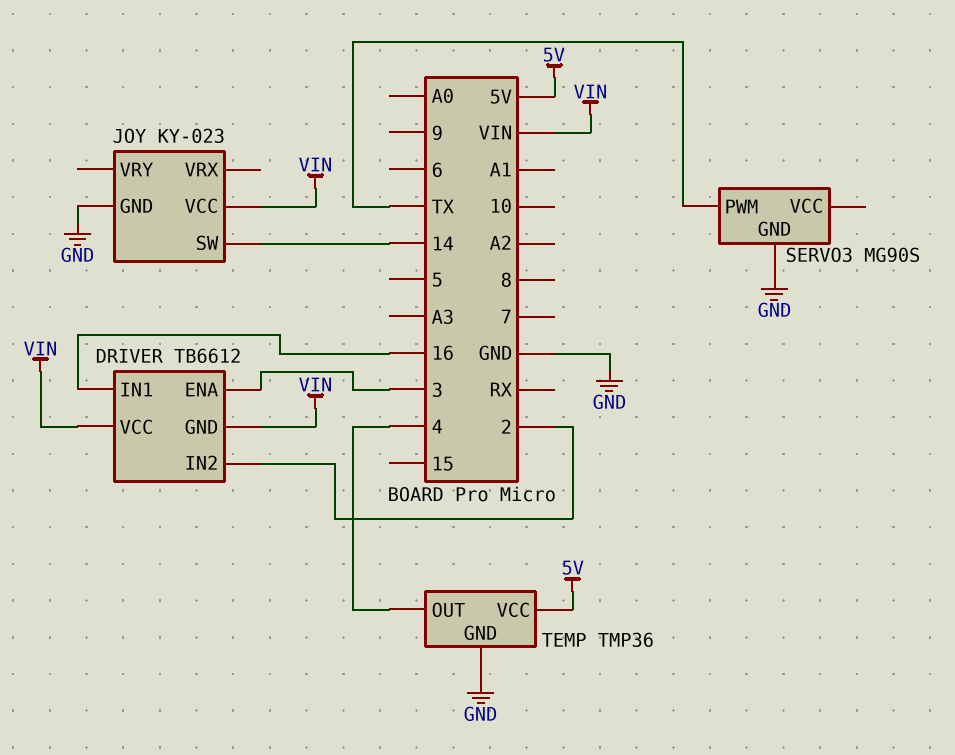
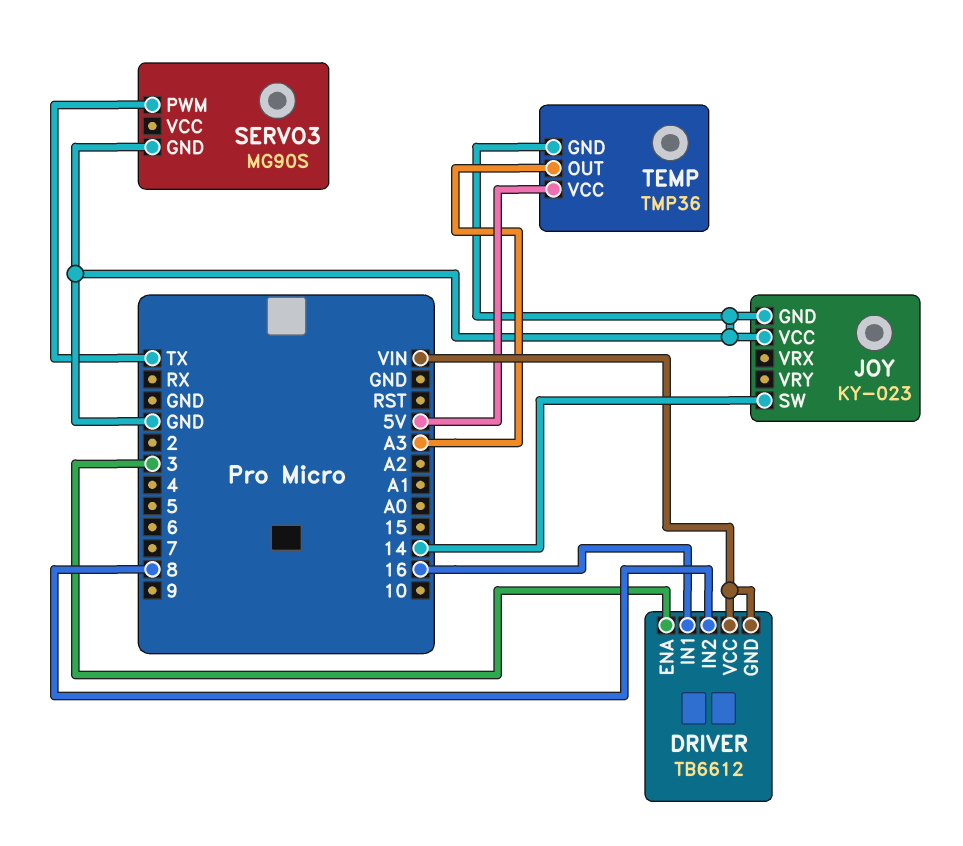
DRIVER pin IN2: 2 -> 8
JOY pin VCC: VIN -> GND
TEMP pin OUT: 4 -> A3

